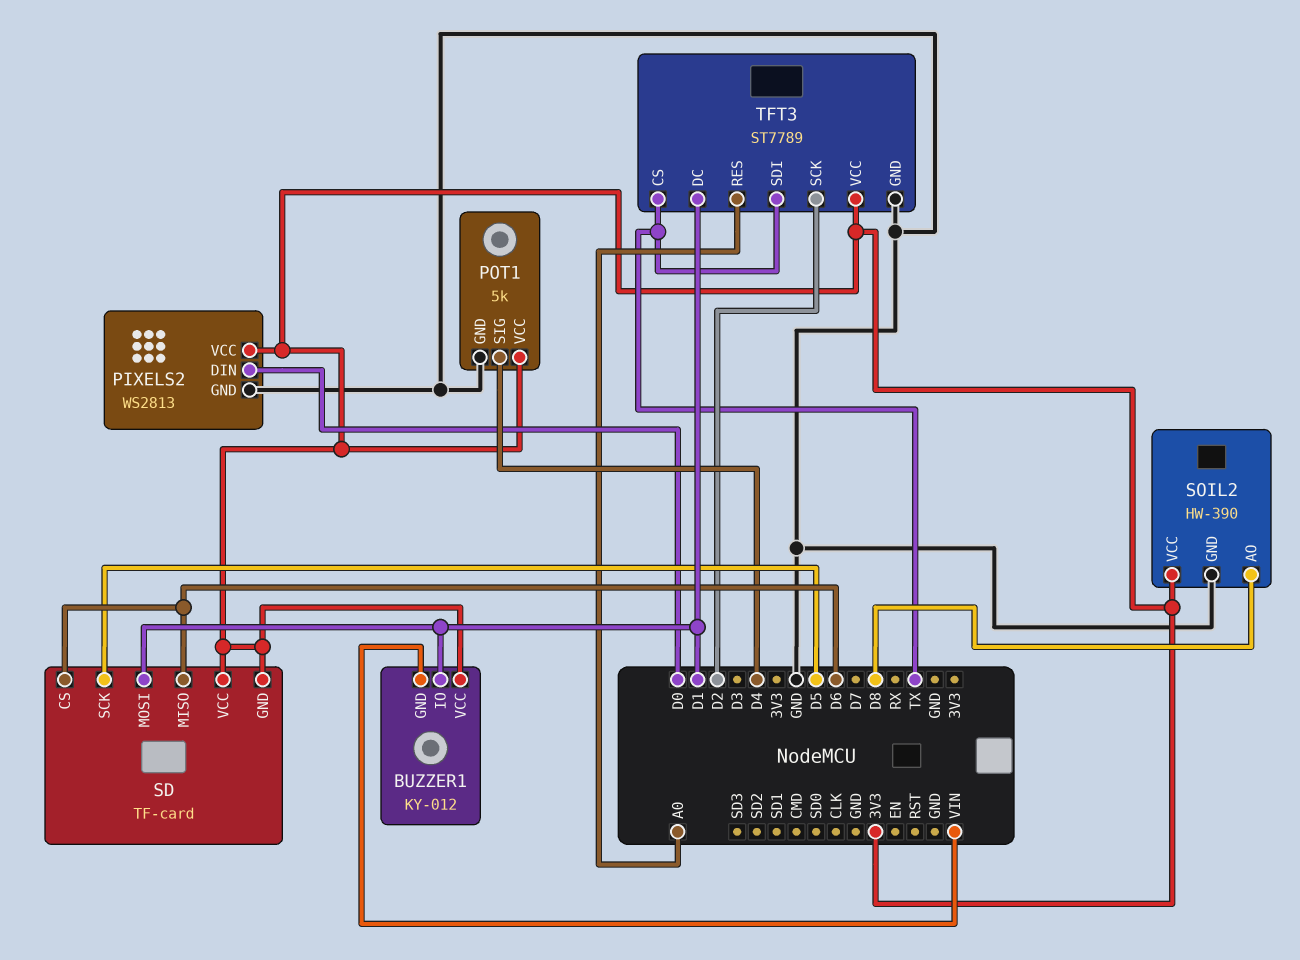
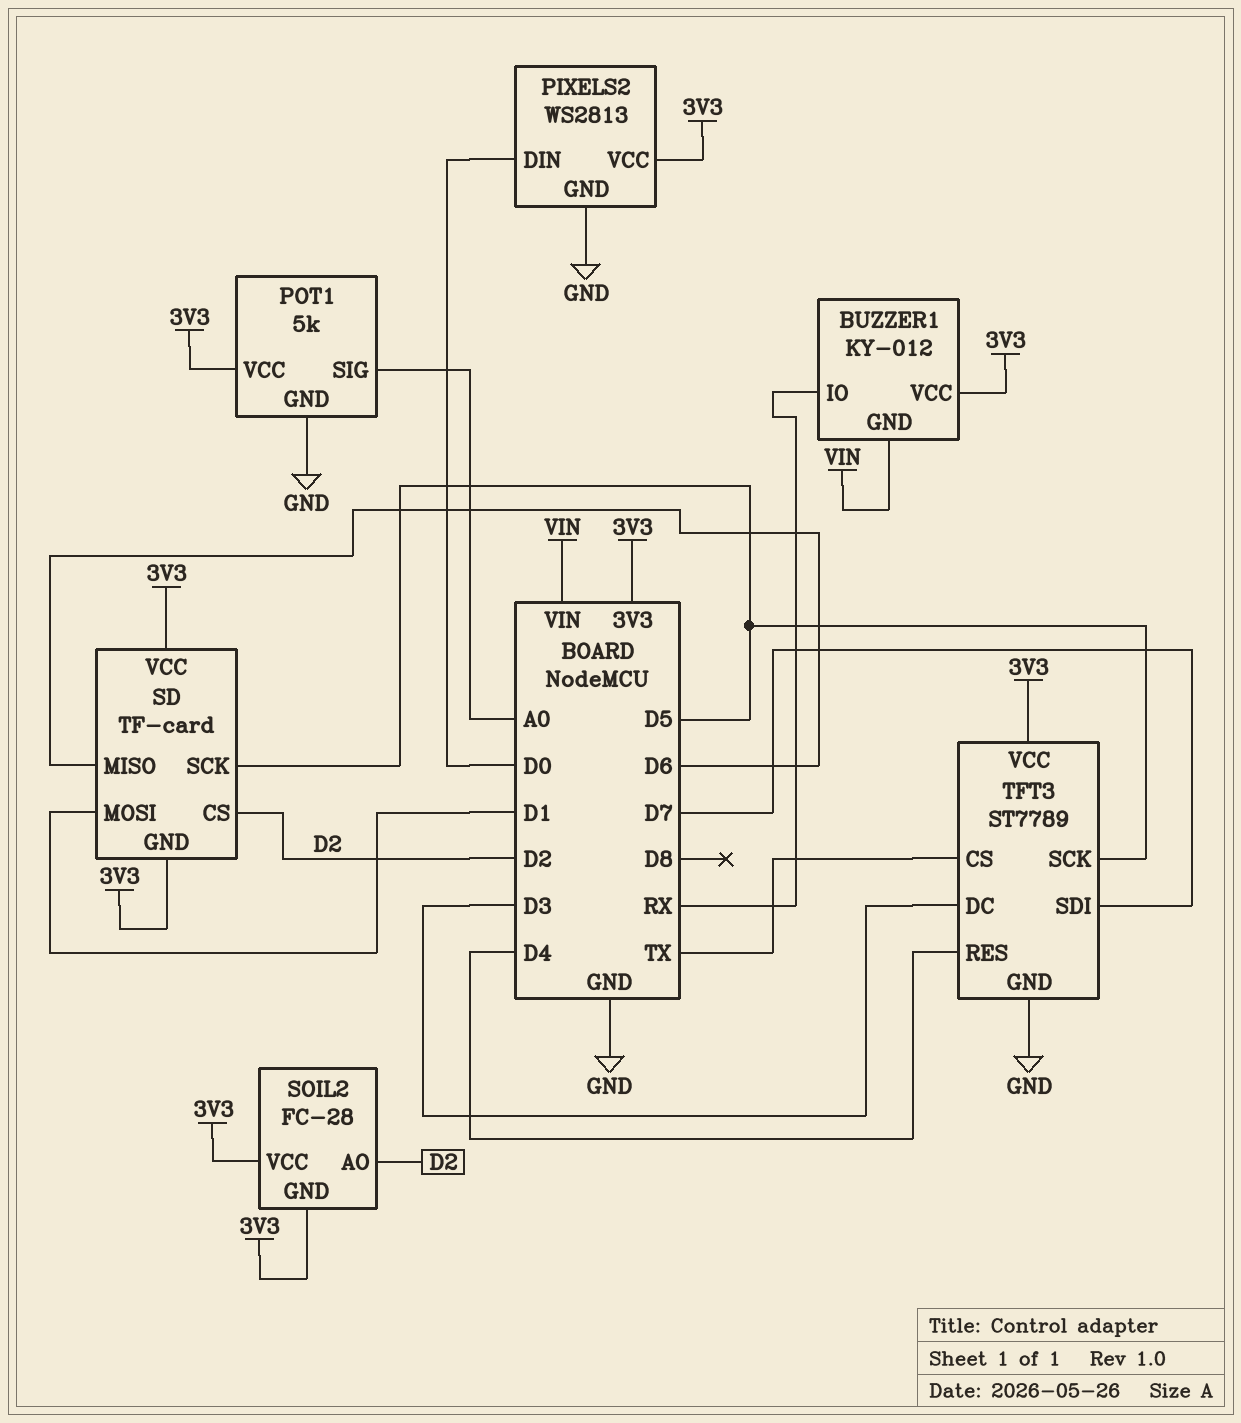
BUZZER1 pin IO: D1 -> RX
POT1 pin SIG: D4 -> A0
SD pin CS: D6 -> D2
SOIL2: HW-390 -> FC-28
SOIL2 pin AO: D8 -> D2
SOIL2 pin GND: GND -> 3V3
TFT3 pin DC: D1 -> D3
TFT3 pin RES: A0 -> D4
TFT3 pin SCK: D2 -> D5
TFT3 pin SDI: TX -> D7

